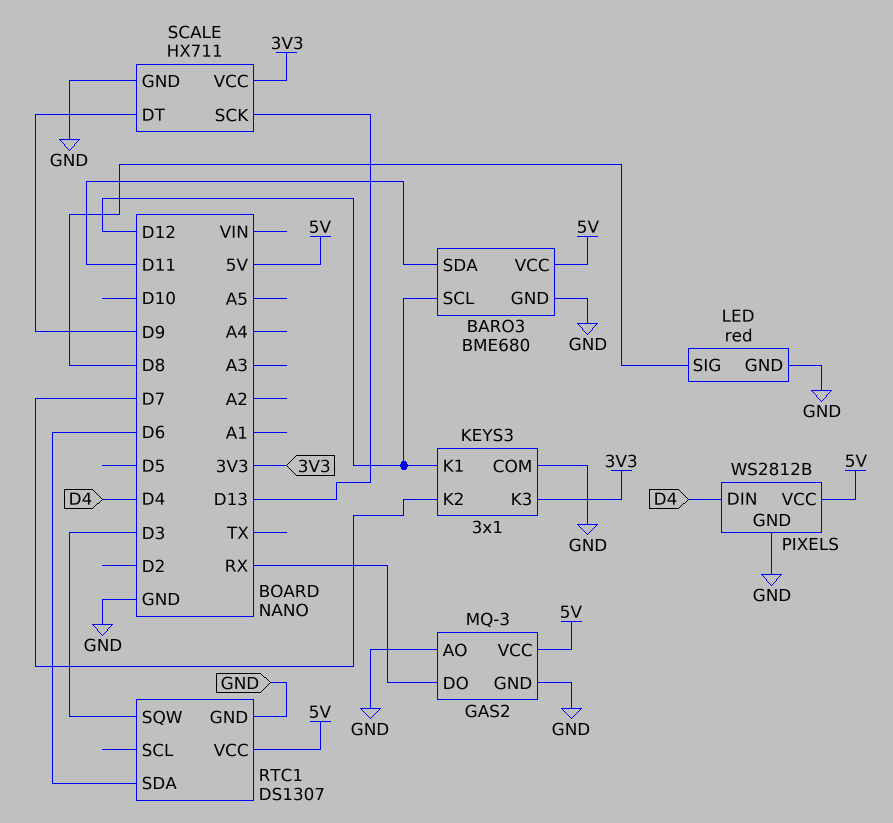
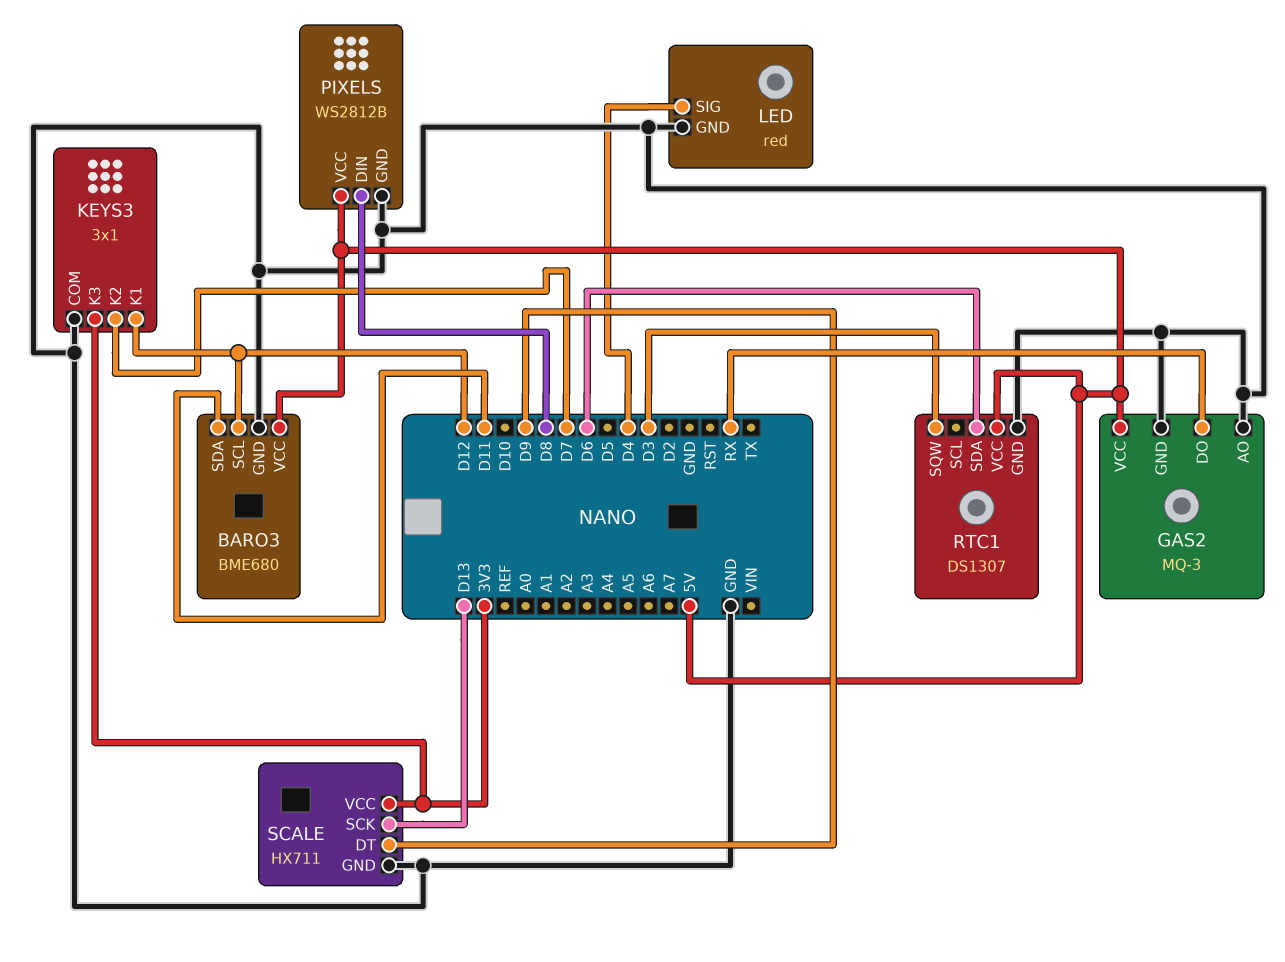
LED pin SIG: D8 -> D4
PIXELS pin DIN: D4 -> D8

